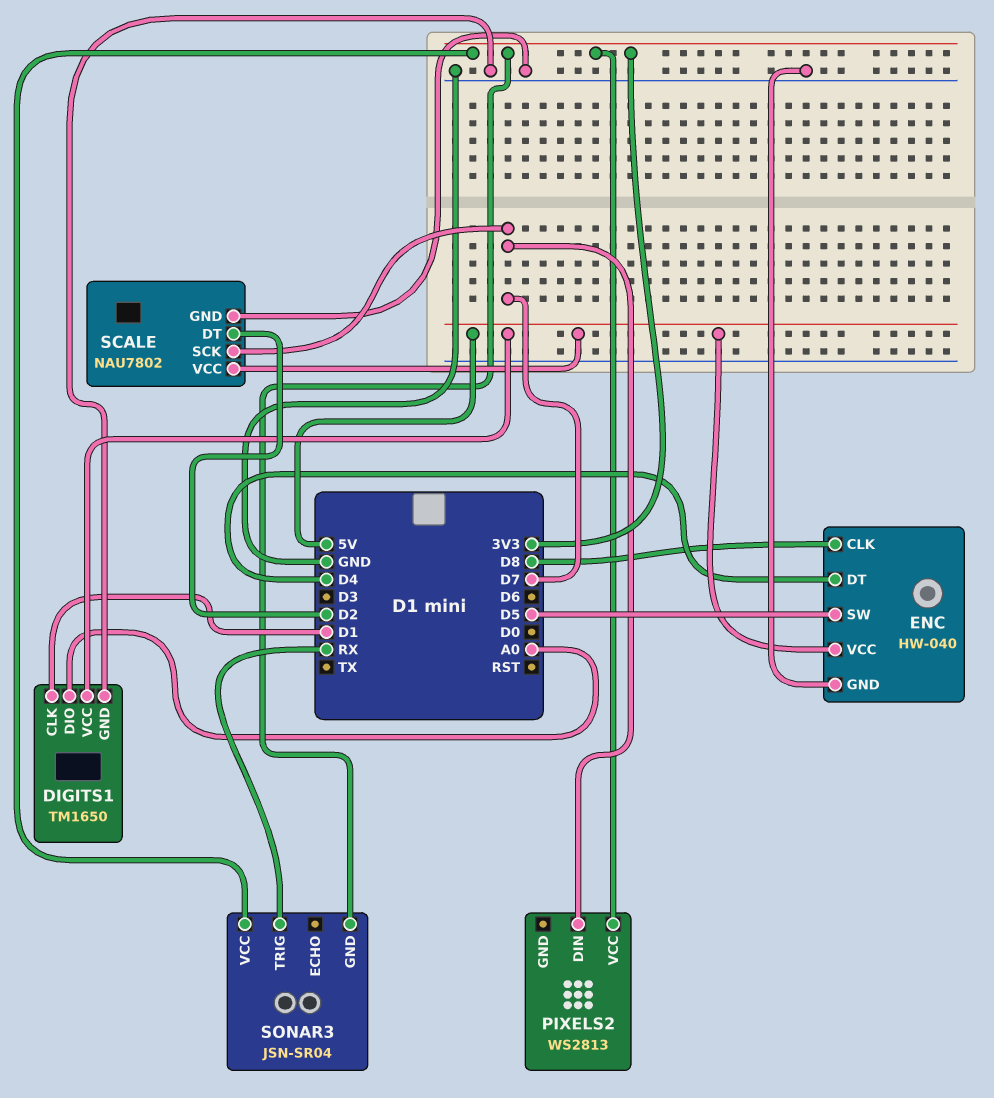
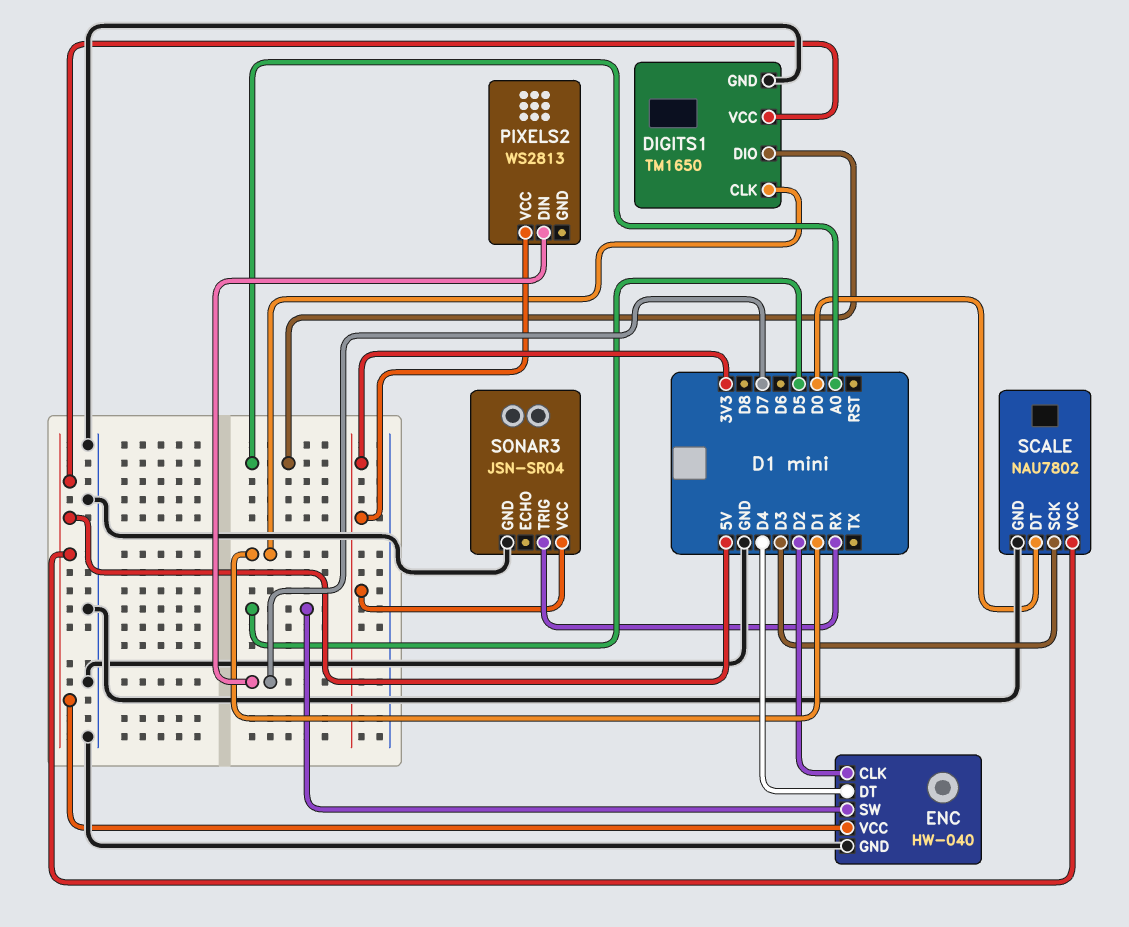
ENC pin CLK: D8 -> D2
SCALE pin DT: D2 -> D0
SCALE pin SCK: D7 -> D3
SONAR3 pin GND: 3V3 -> GND

